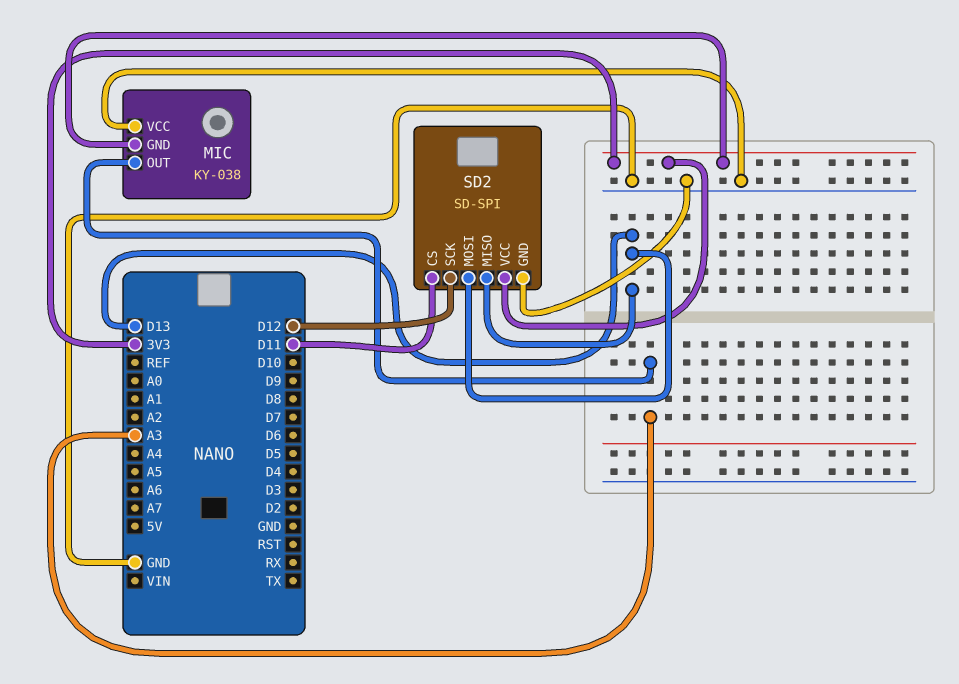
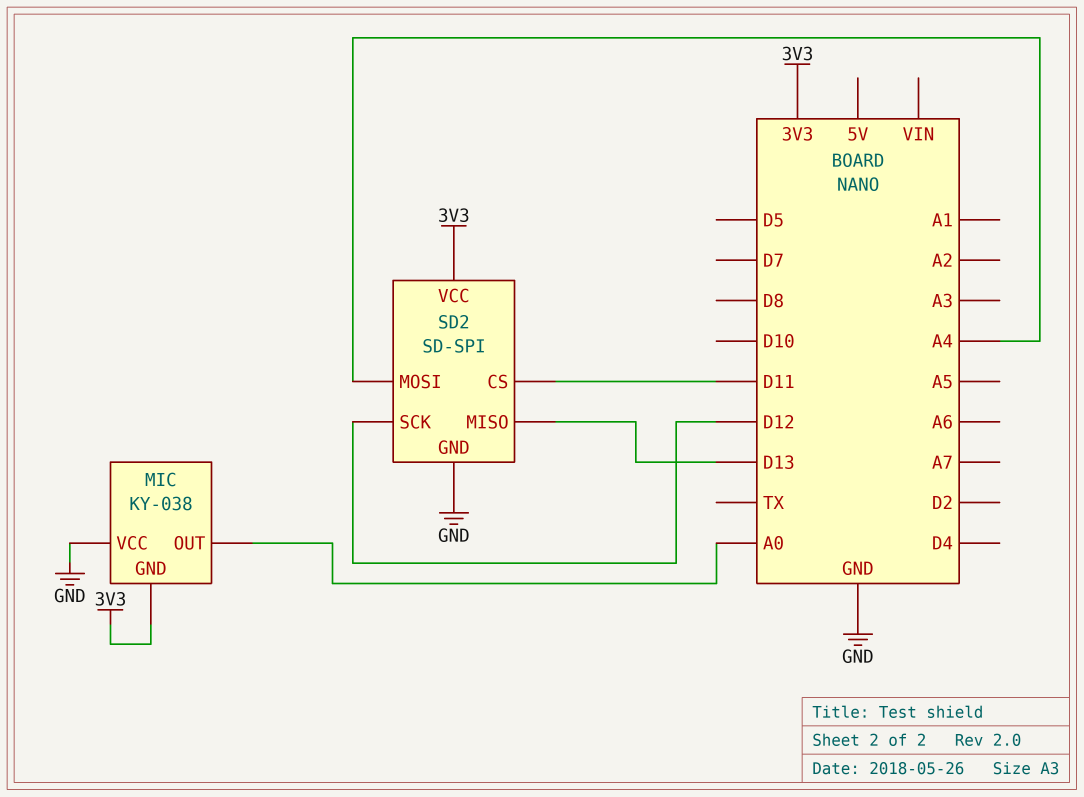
MIC pin OUT: A3 -> A0
SD2 pin MOSI: D13 -> A4

